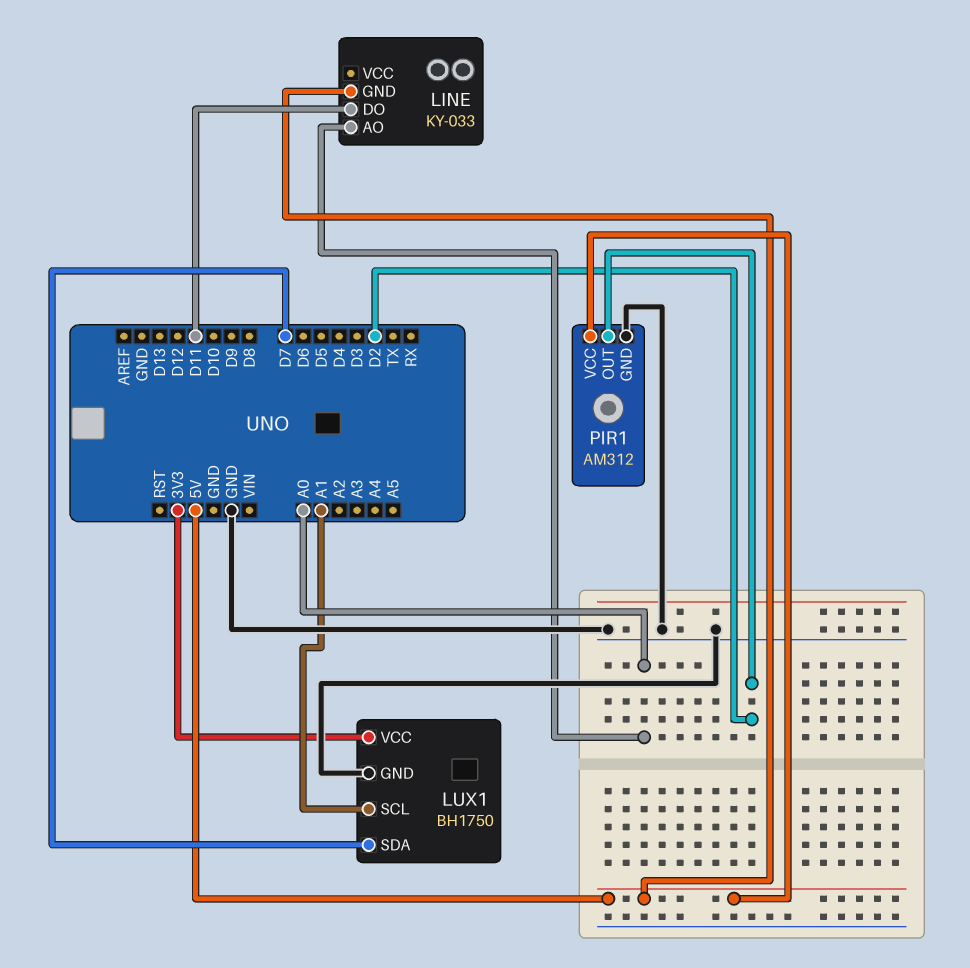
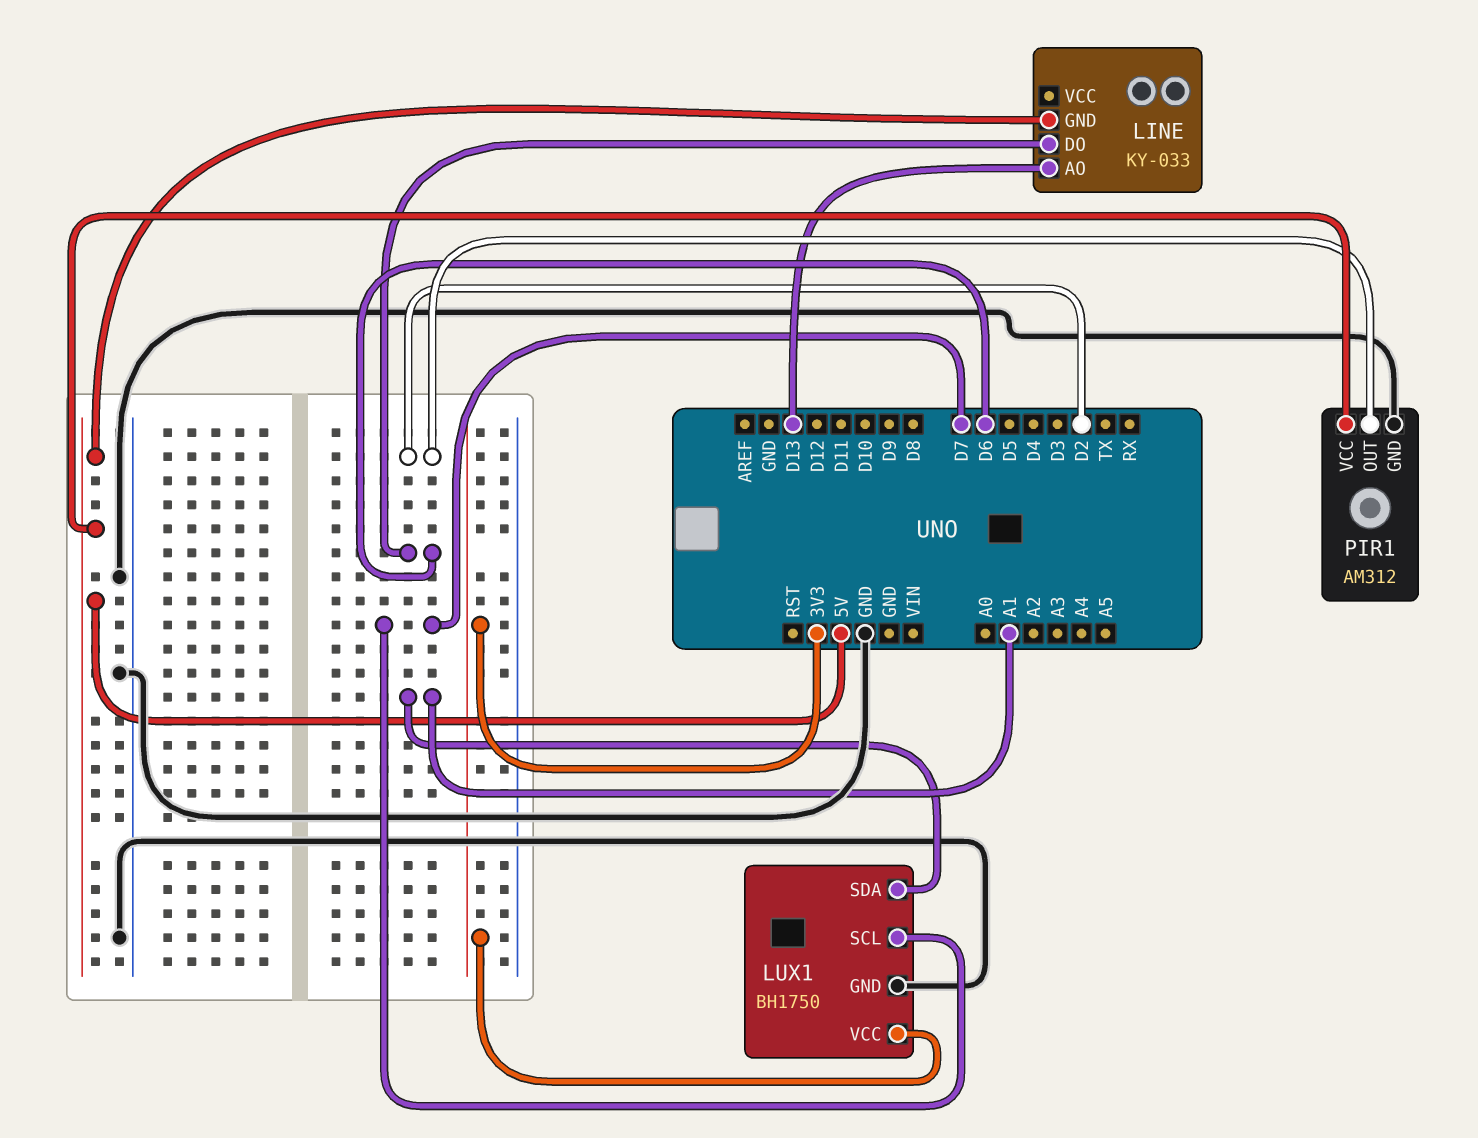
LINE pin AO: A0 -> D13
LINE pin DO: D11 -> D6
LUX1 pin SCL: A1 -> D7
LUX1 pin SDA: D7 -> A1

